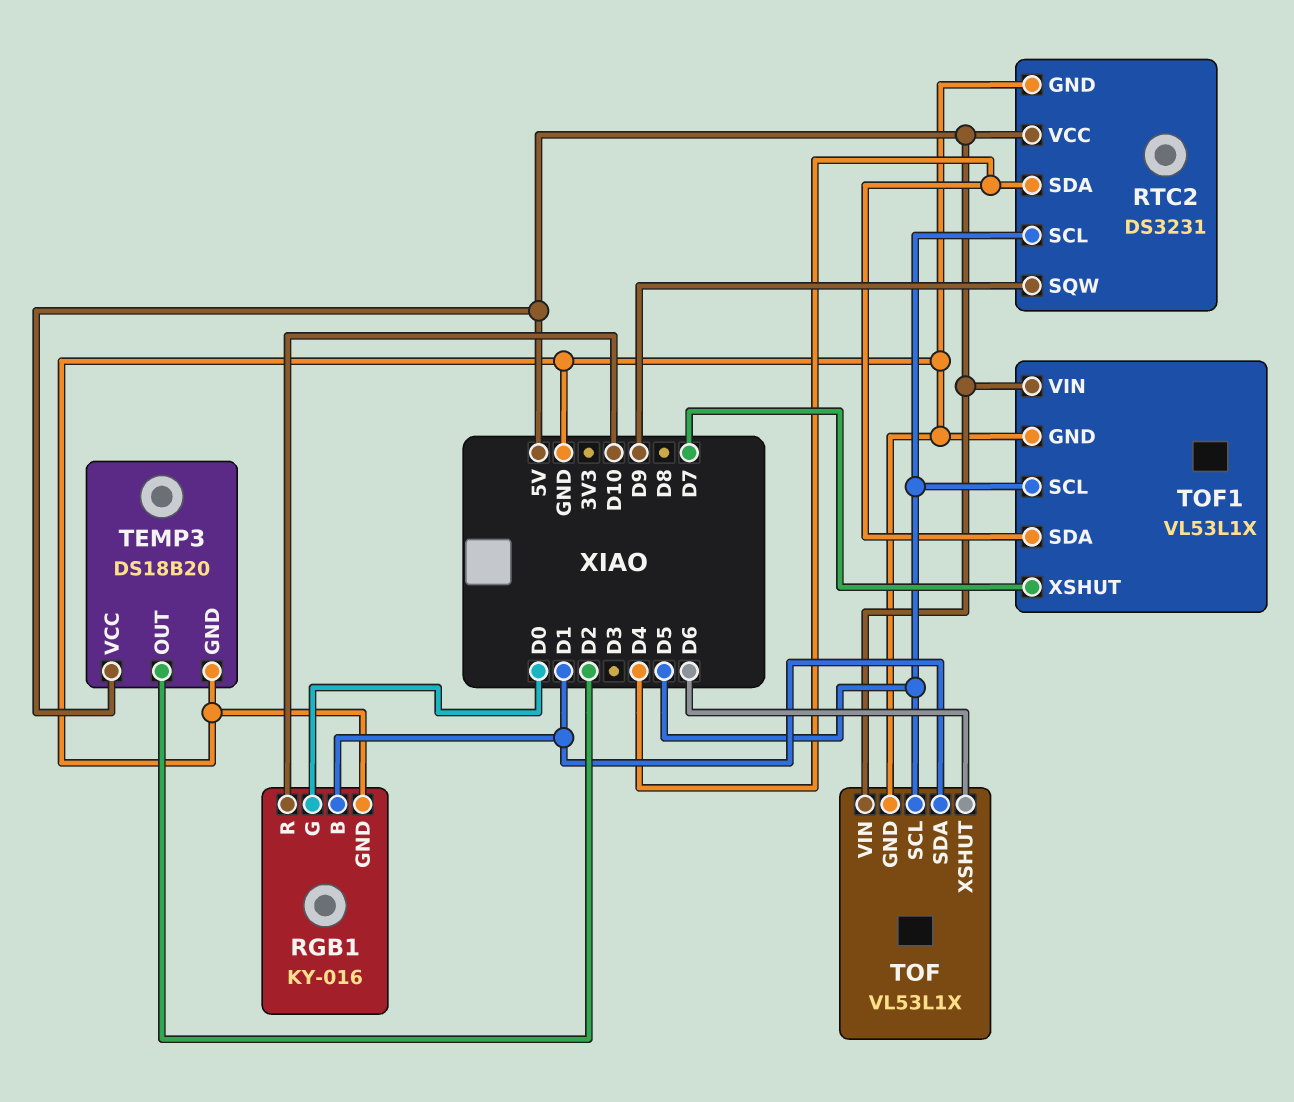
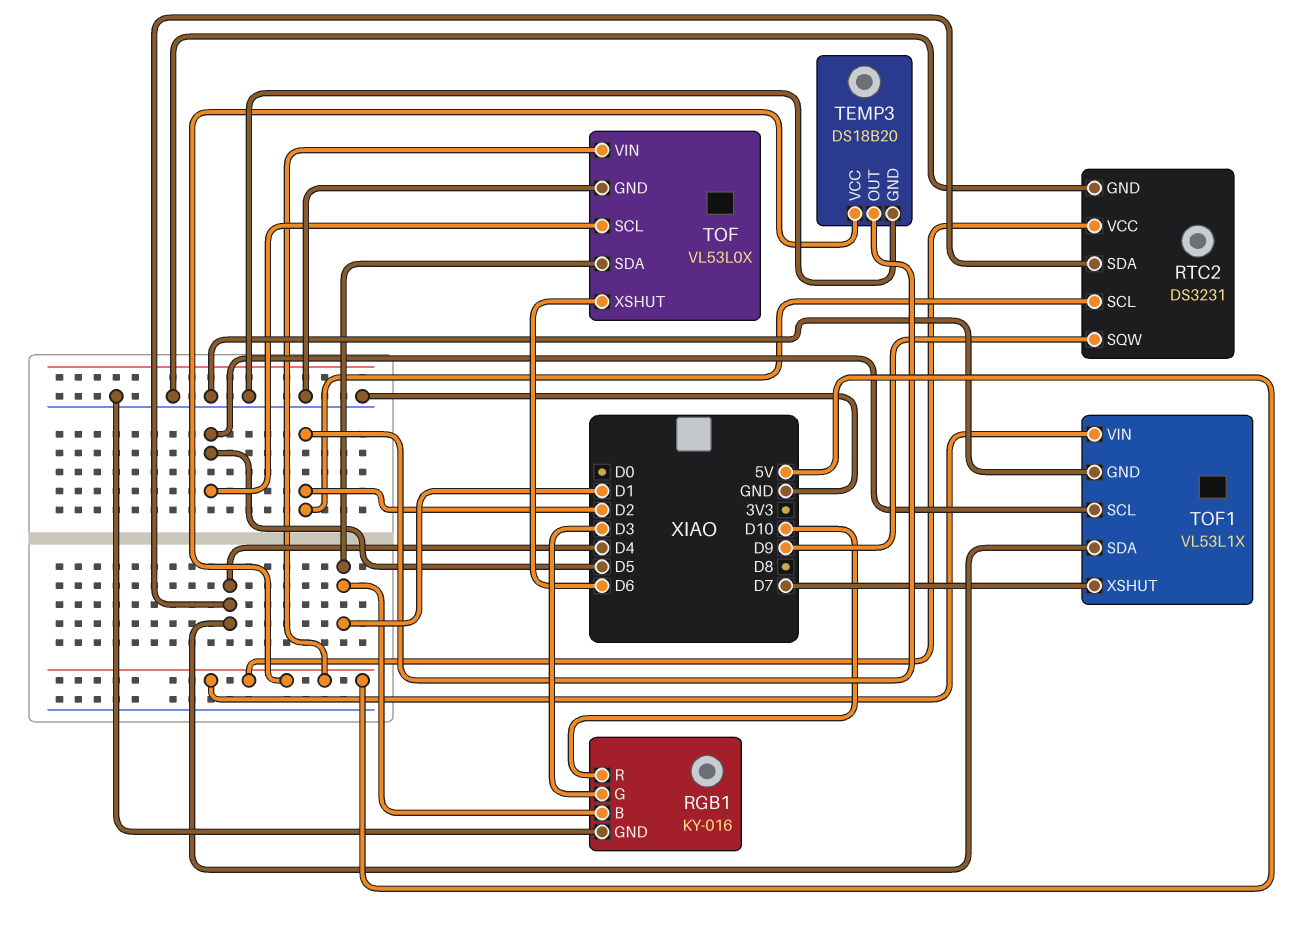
RGB1 pin G: D0 -> D3
RTC2 pin SCL: D5 -> D2
TOF: VL53L1X -> VL53L0X

